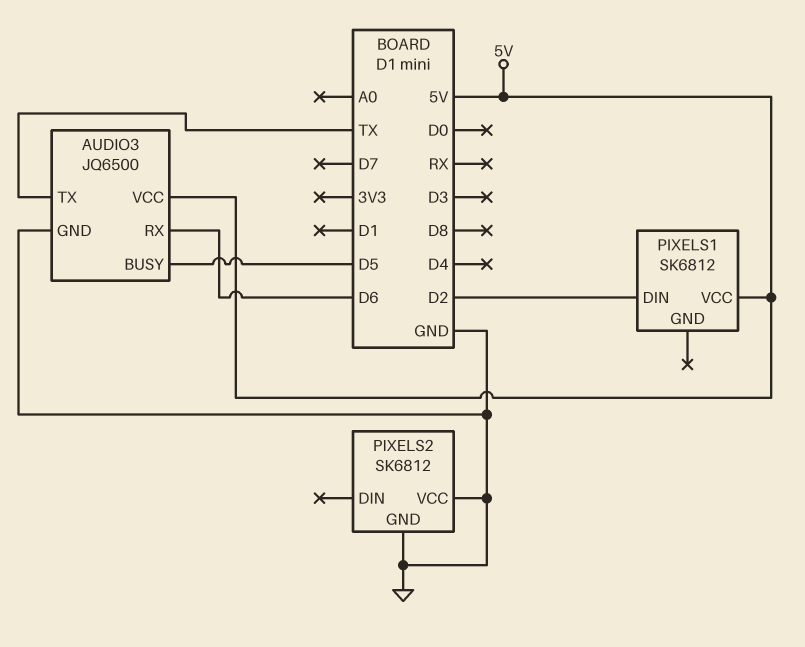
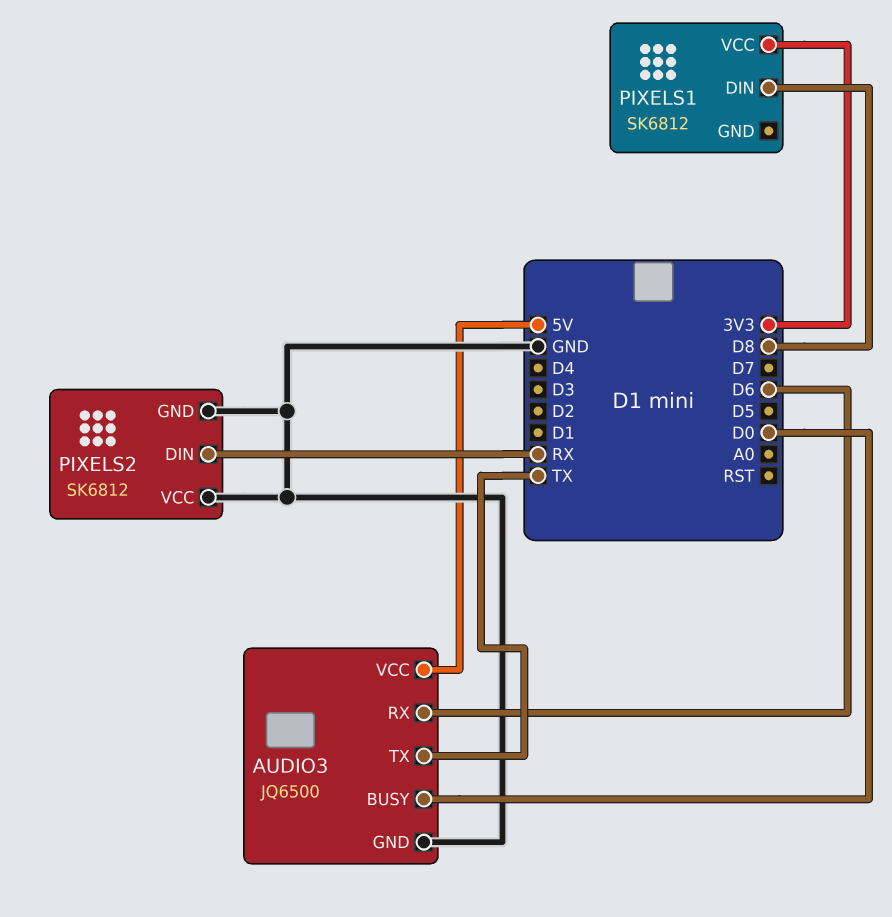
AUDIO3 pin BUSY: D5 -> D0
PIXELS1 pin DIN: D2 -> D8
PIXELS1 pin VCC: 5V -> 3V3
PIXELS2 pin DIN: none -> RX

